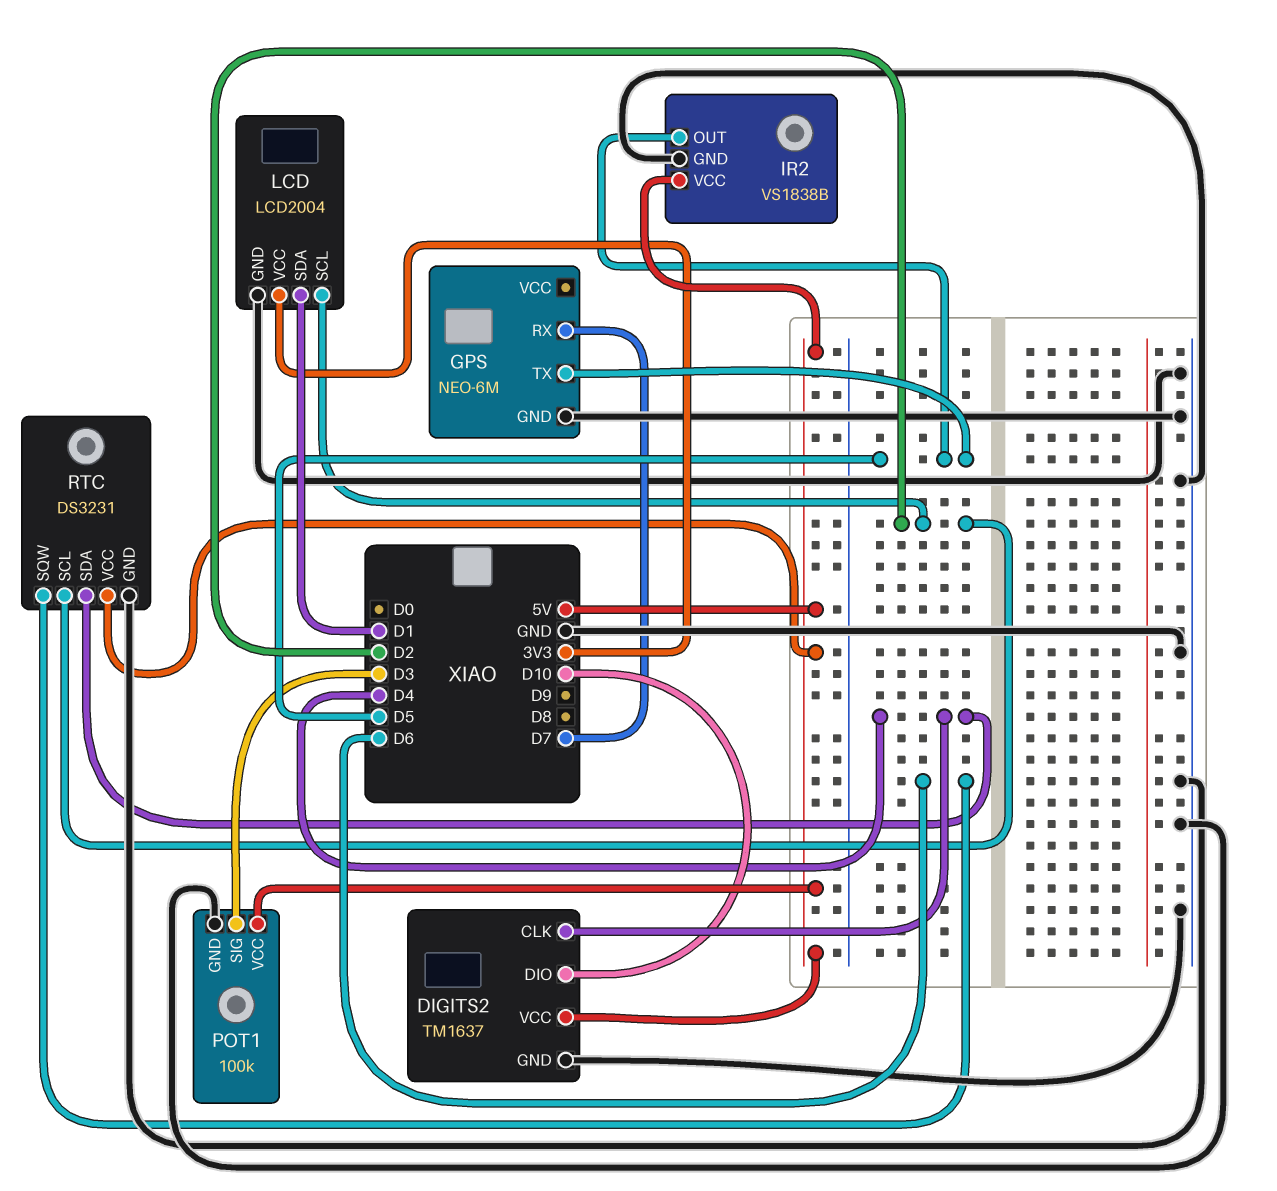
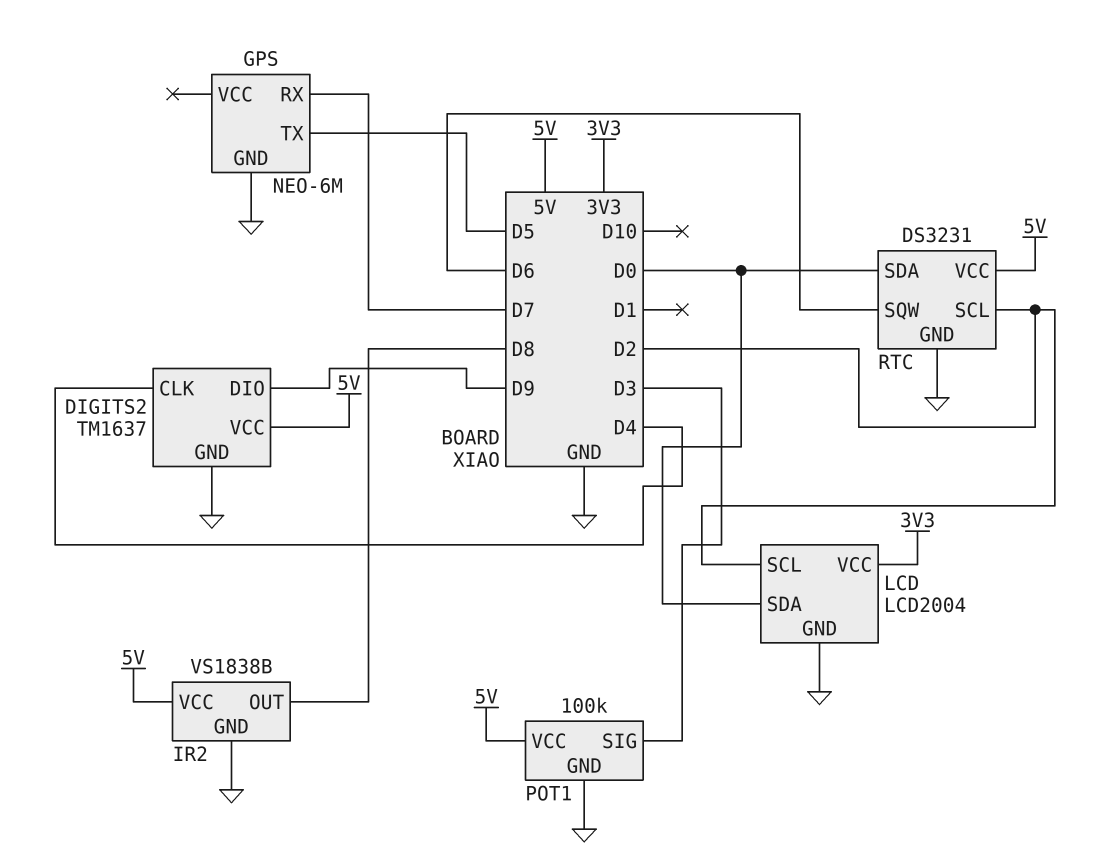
DIGITS2 pin DIO: D10 -> D9
IR2 pin OUT: D5 -> D8
LCD pin SDA: D1 -> D0
RTC pin SDA: D4 -> D0

